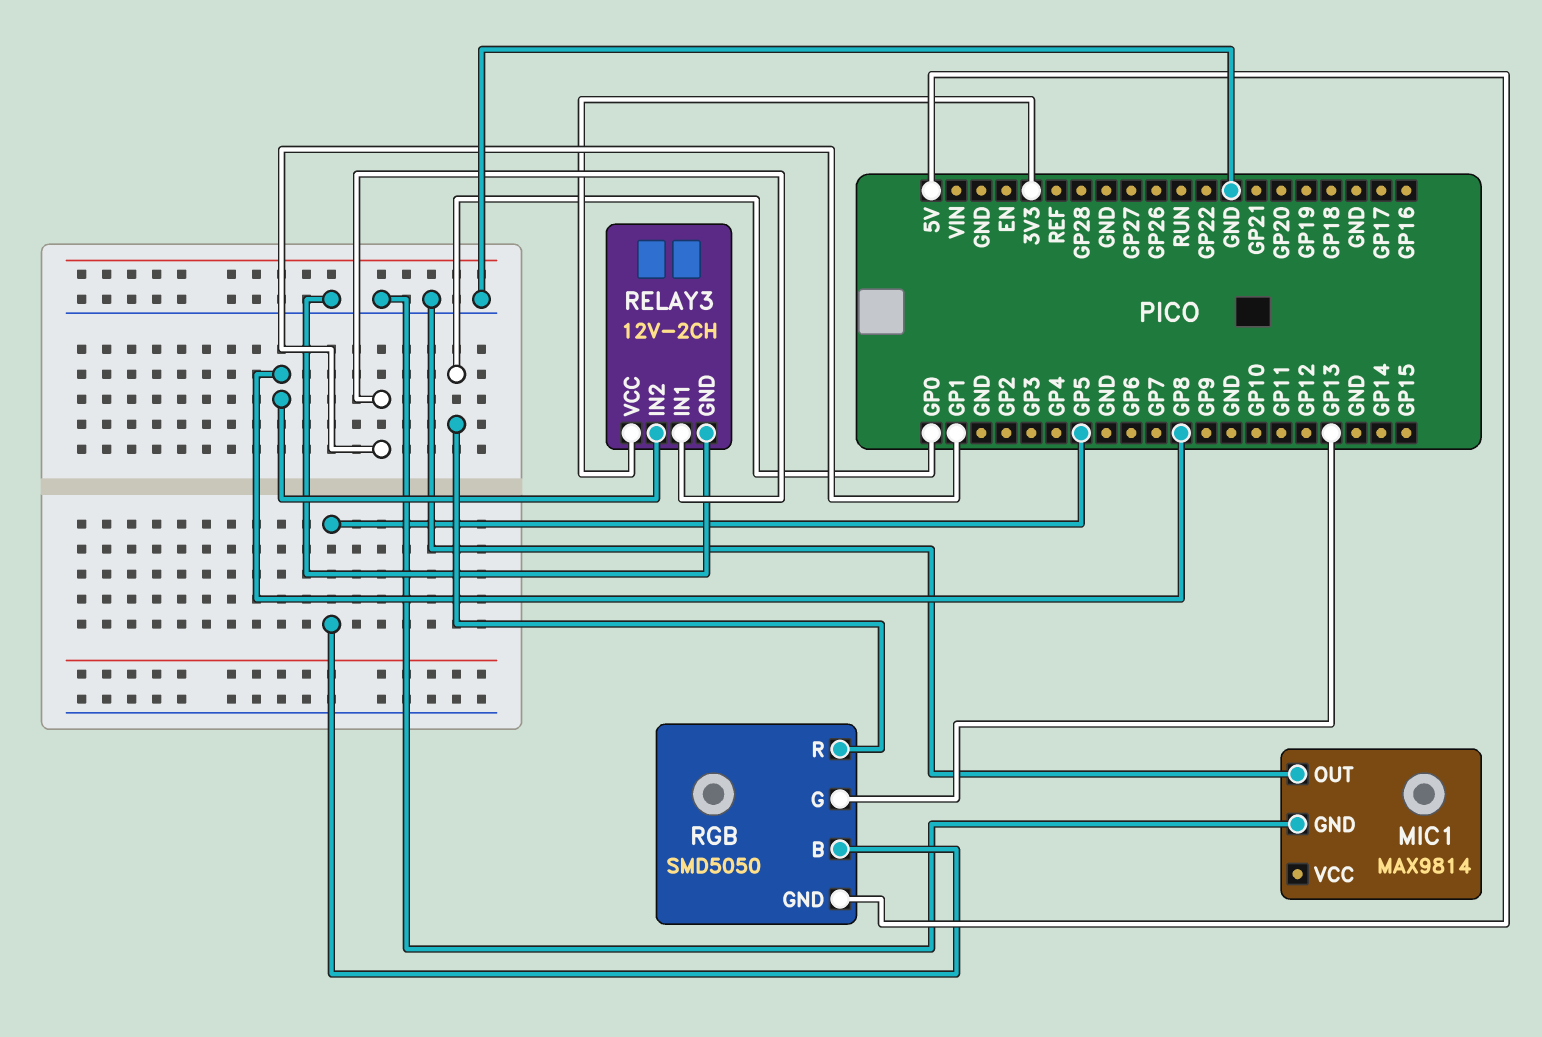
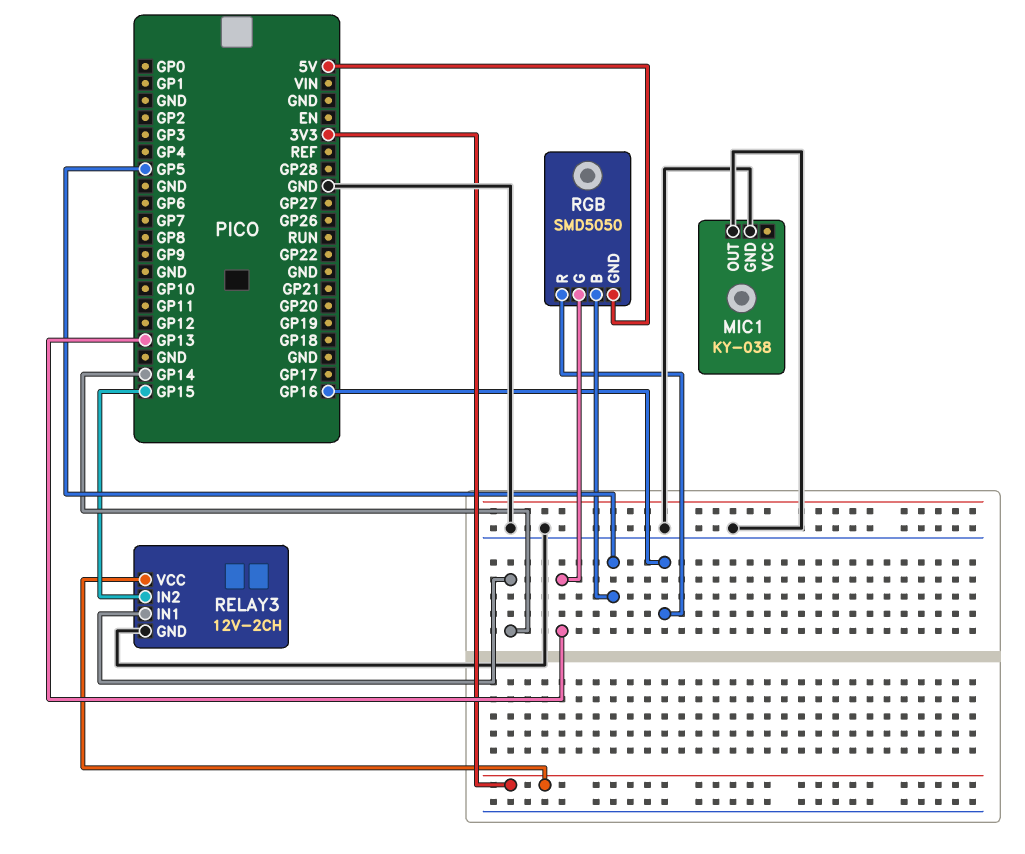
MIC1: MAX9814 -> KY-038
RELAY3 pin IN1: GP1 -> GP14
RELAY3 pin IN2: GP8 -> GP15
RGB pin R: GP0 -> GP16

